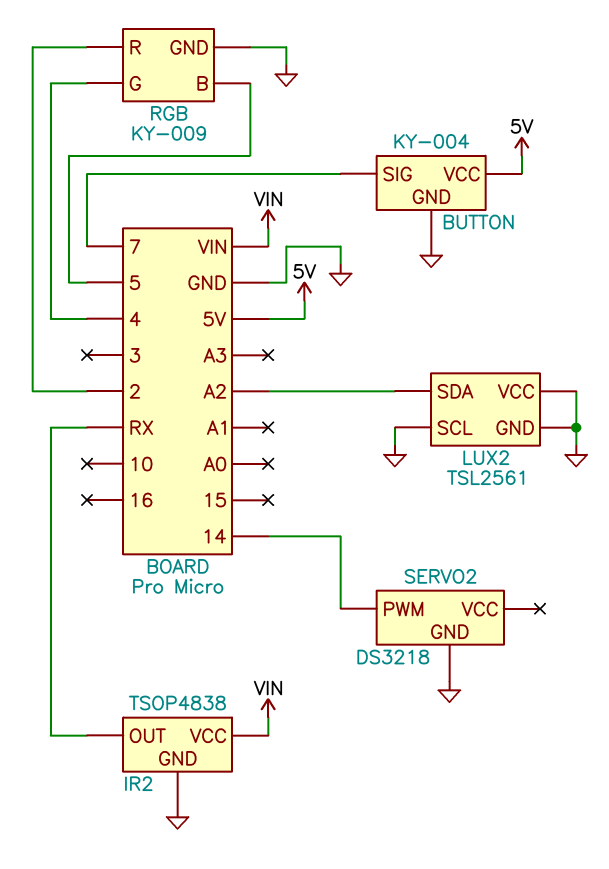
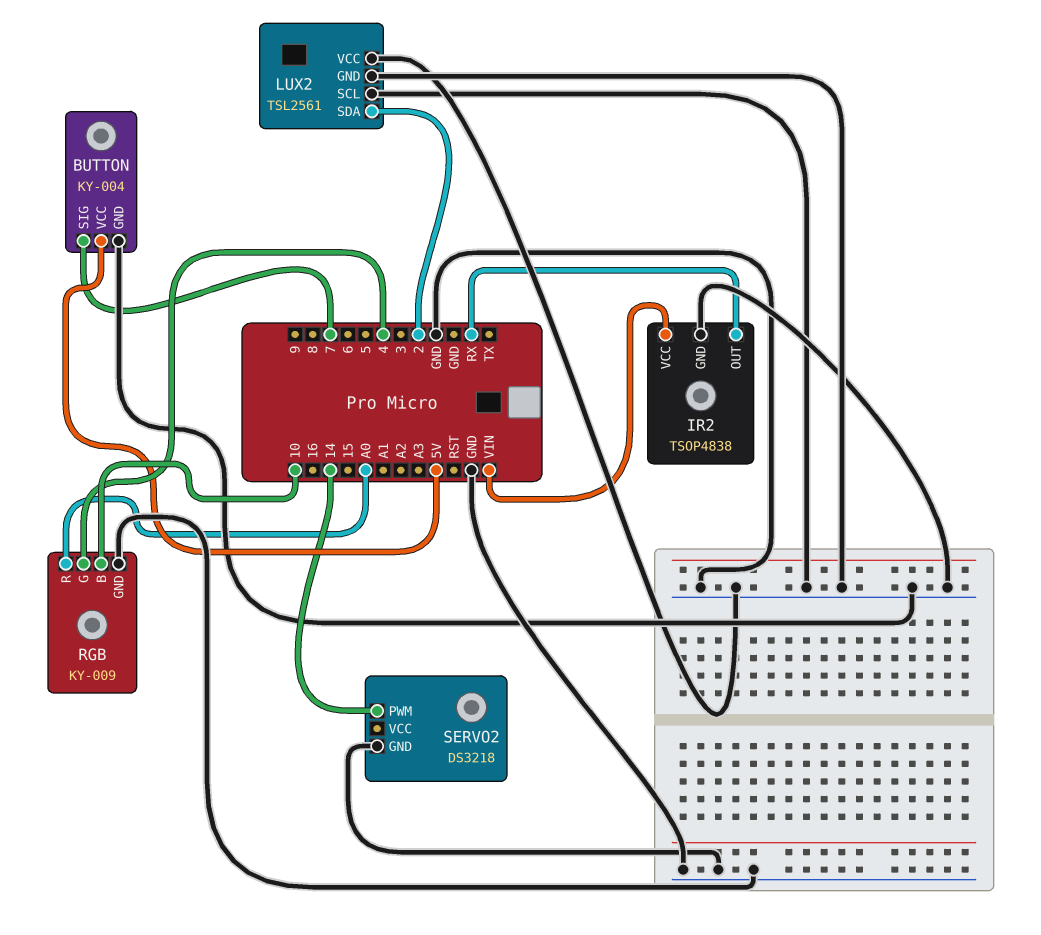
LUX2 pin SDA: A2 -> 2
RGB pin B: 5 -> 10
RGB pin R: 2 -> A0

